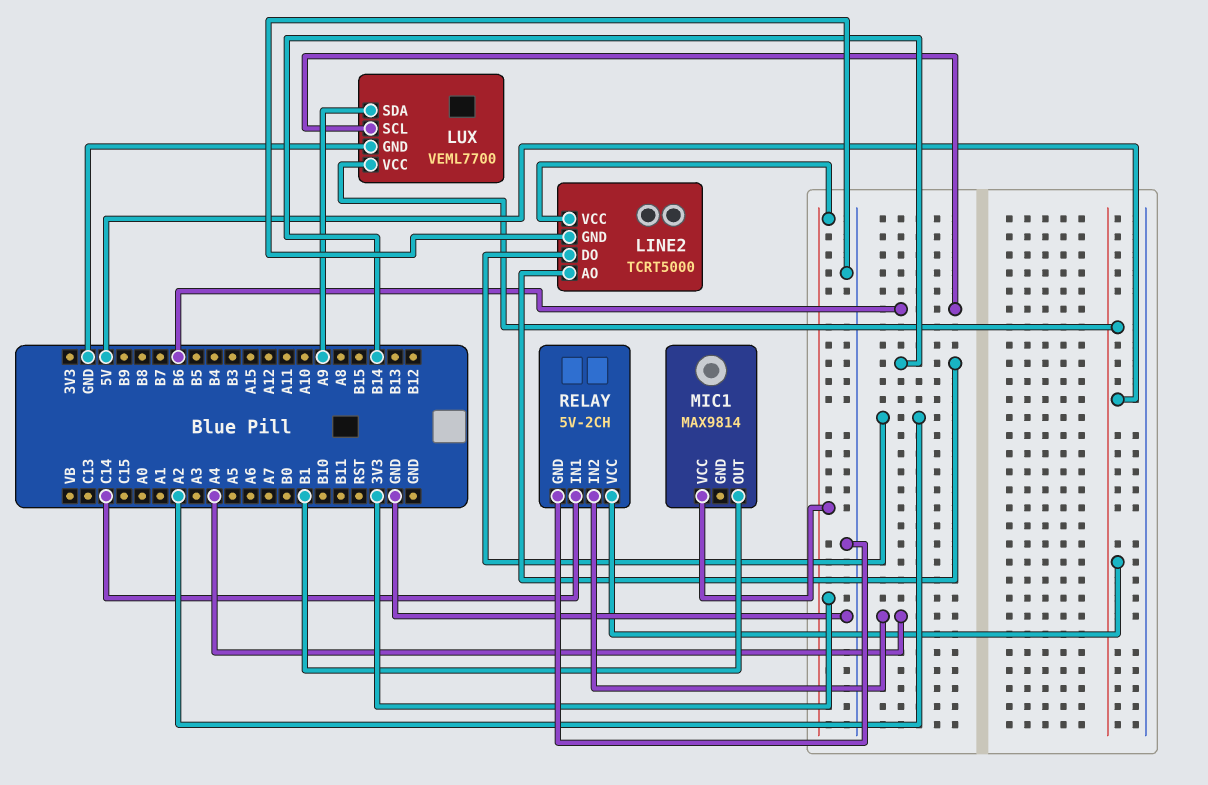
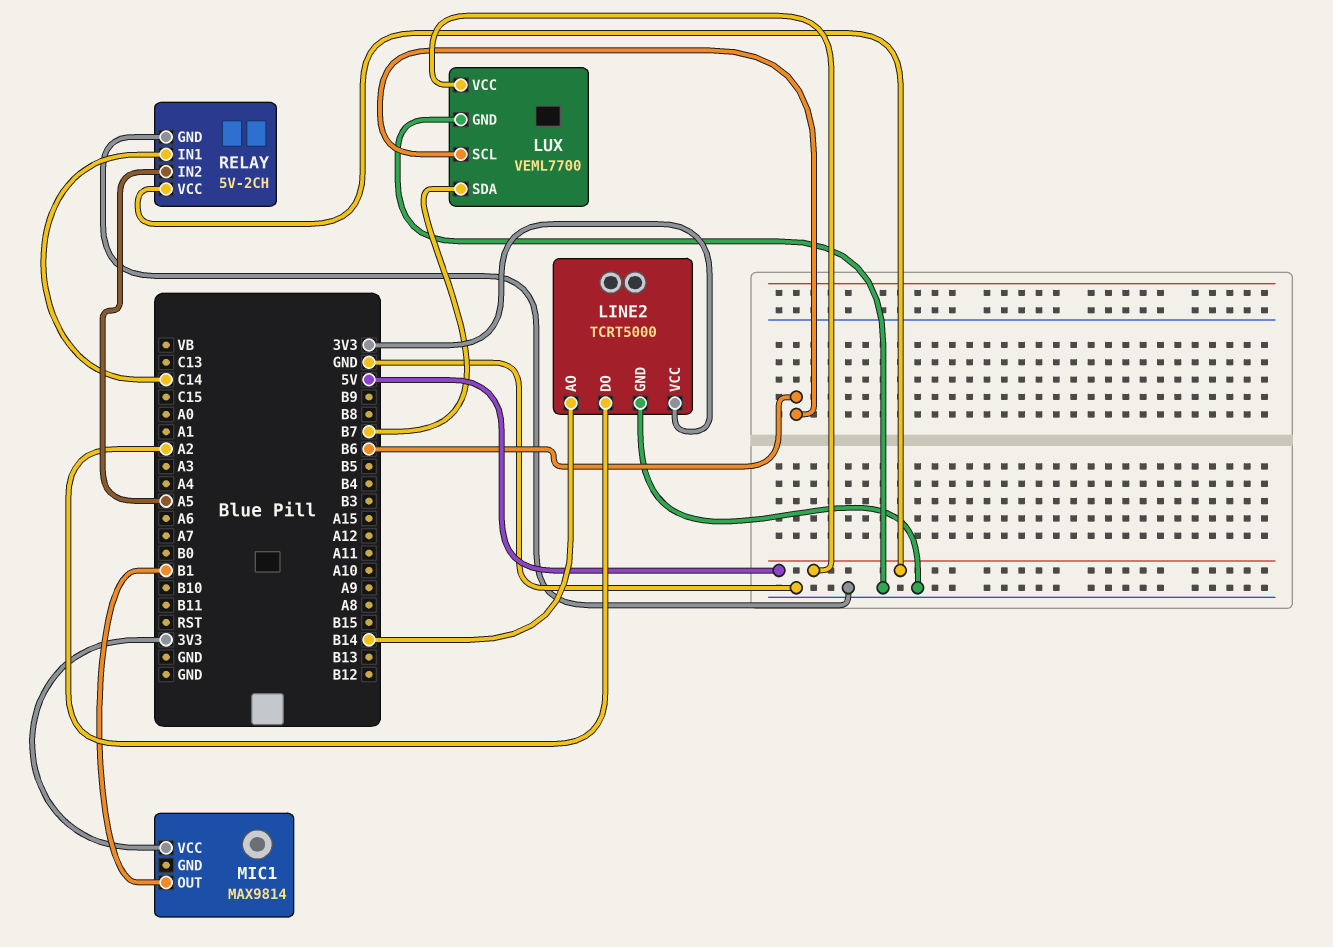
LUX pin SDA: A9 -> B7
RELAY pin IN2: A4 -> A5

